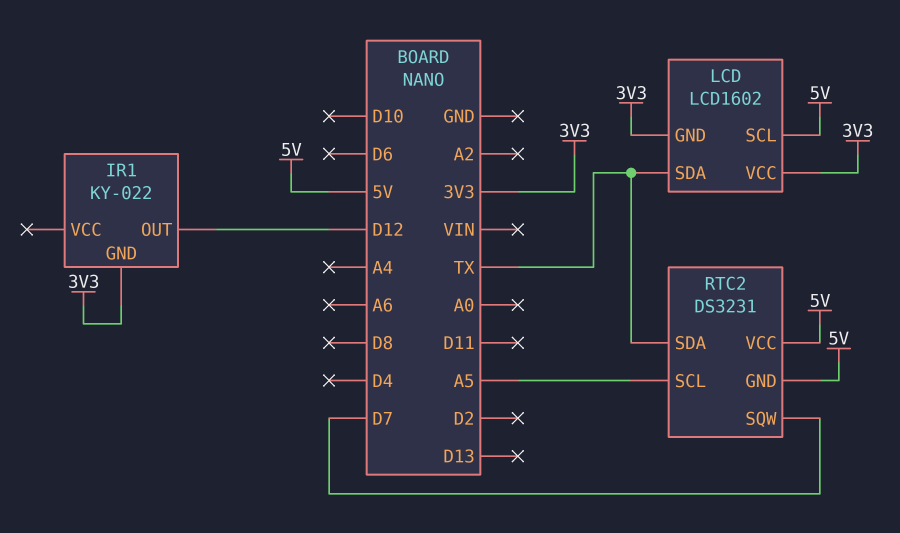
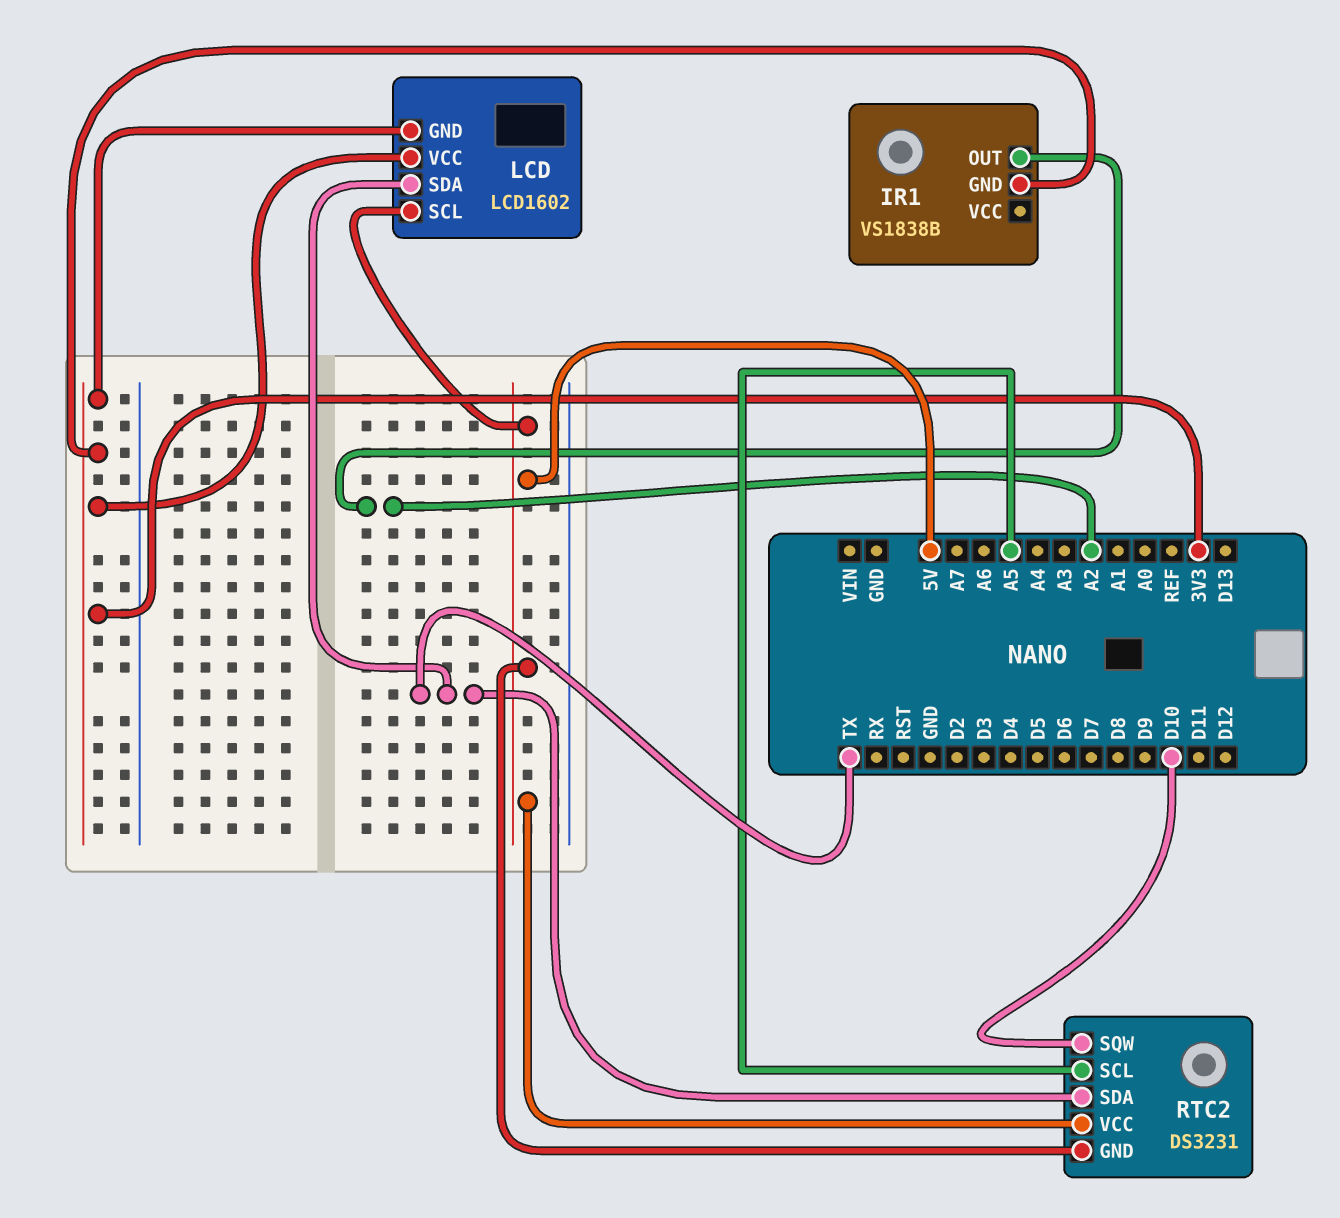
IR1: KY-022 -> VS1838B
IR1 pin OUT: D12 -> A2
RTC2 pin SQW: D7 -> D10

